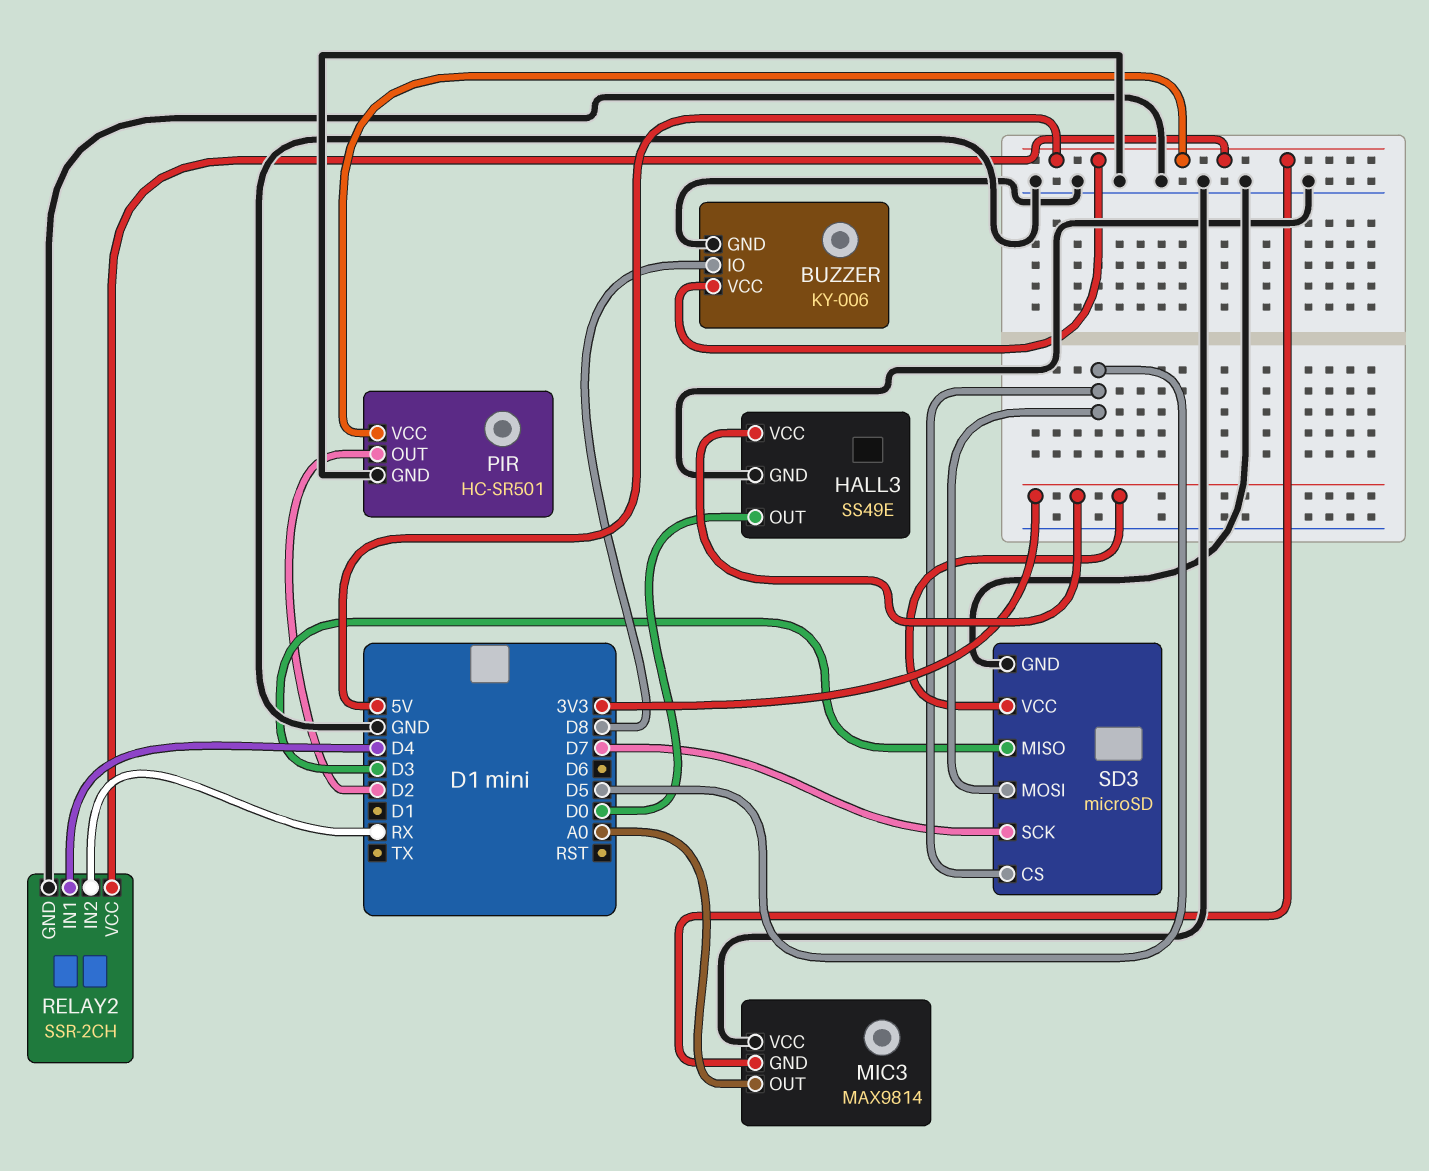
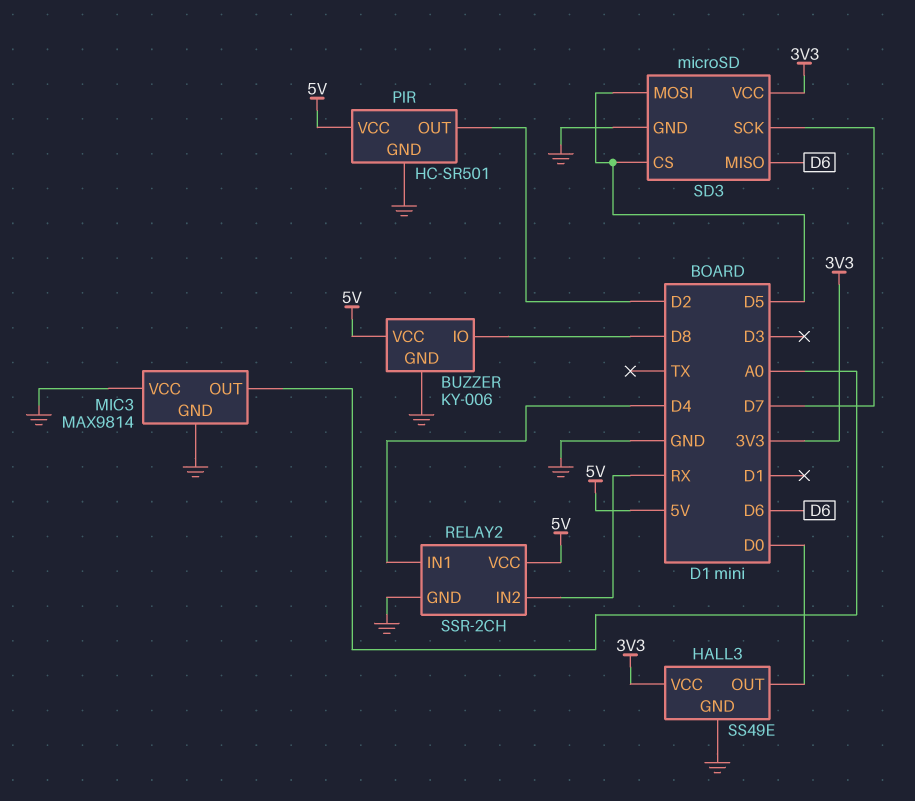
MIC3 pin GND: 5V -> GND
SD3 pin MISO: D3 -> D6

